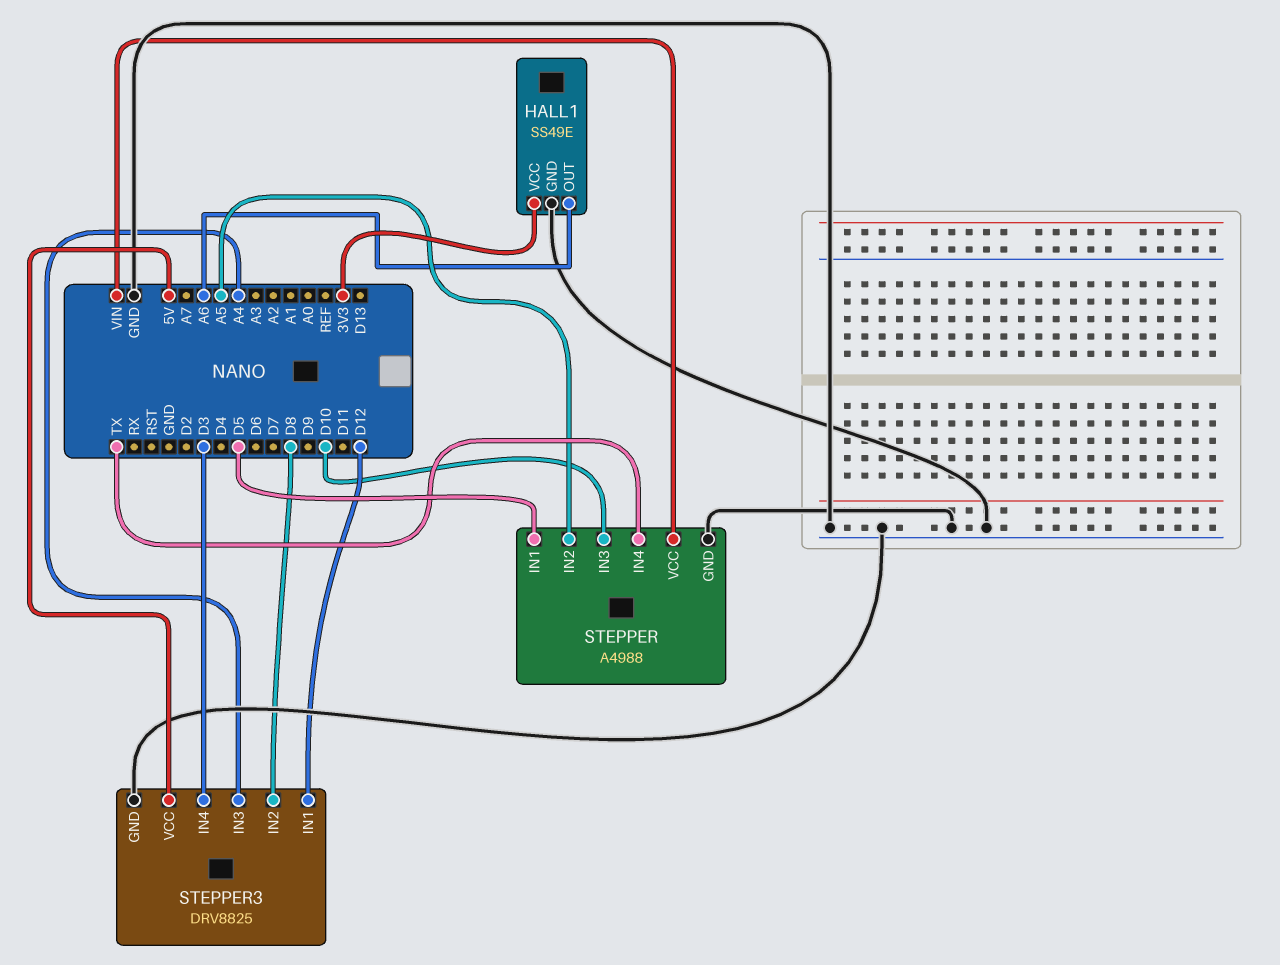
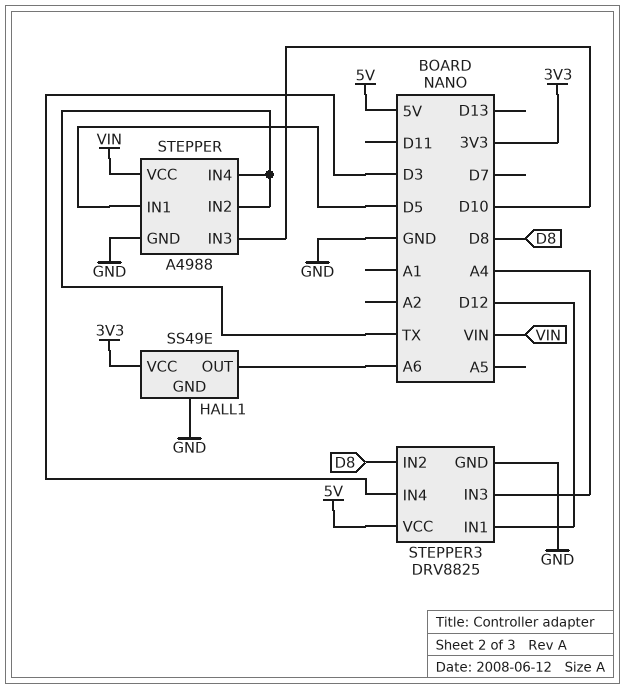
STEPPER pin IN2: A5 -> TX

